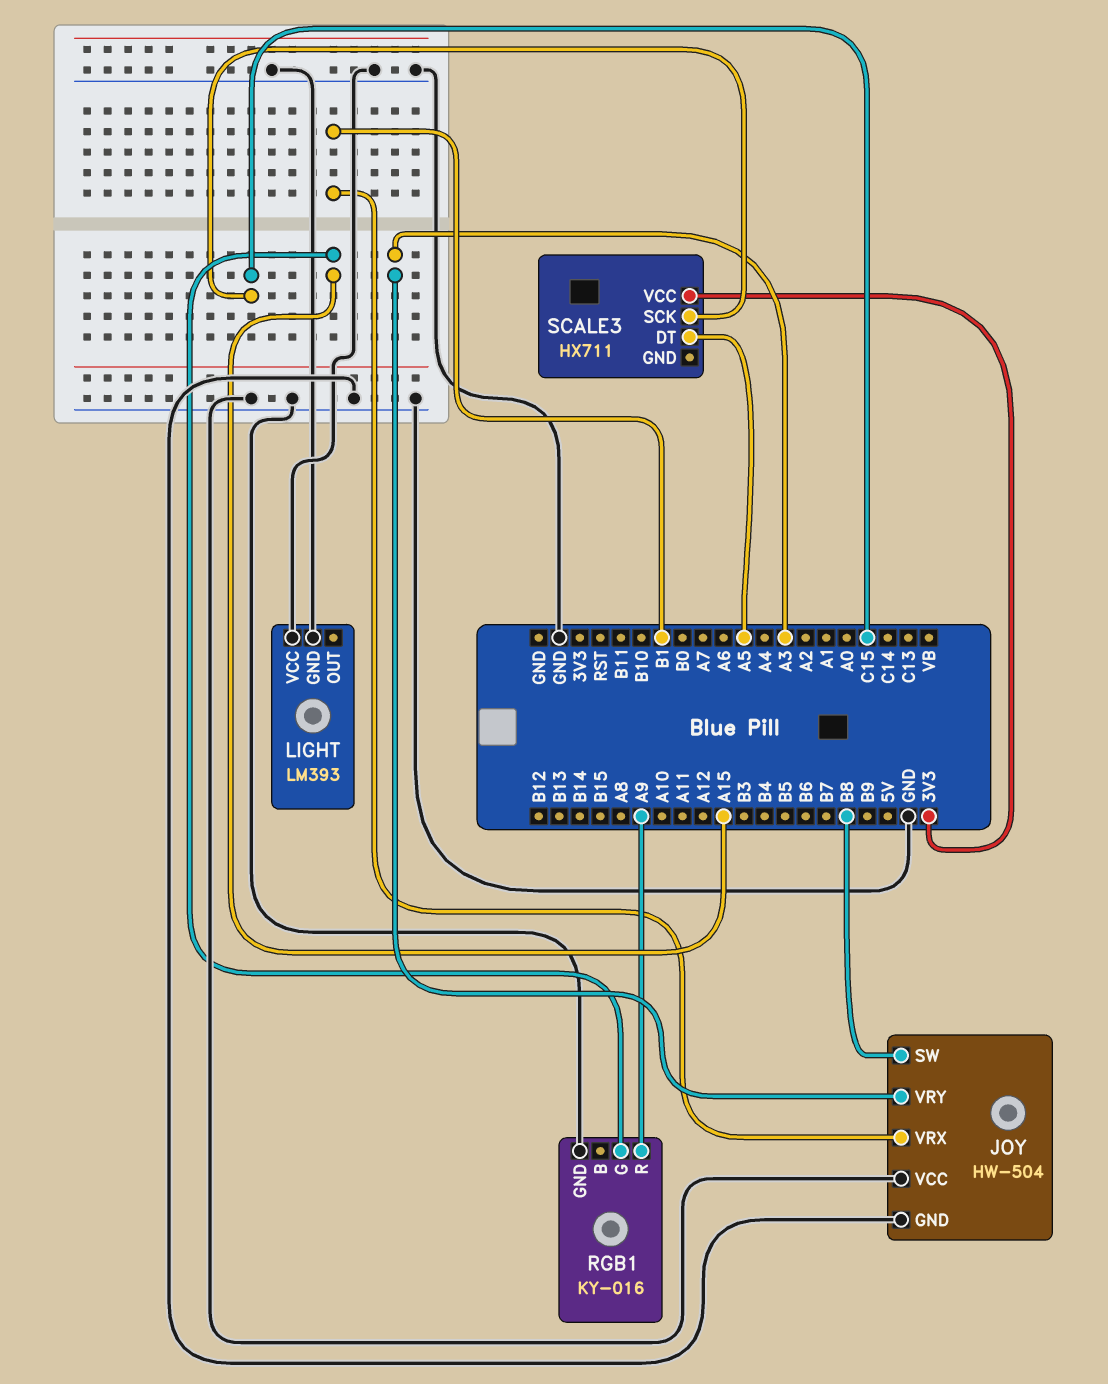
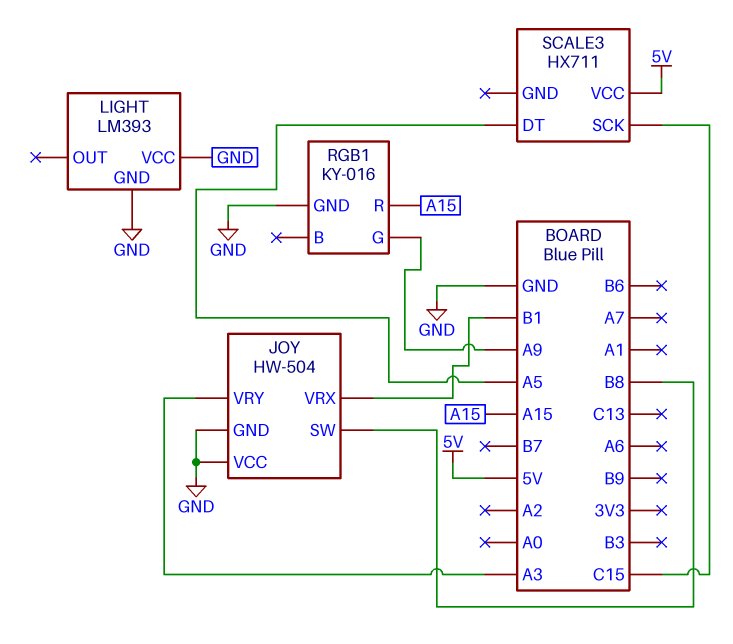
RGB1 pin G: A15 -> A9
RGB1 pin R: A9 -> A15
SCALE3 pin VCC: 3V3 -> 5V

